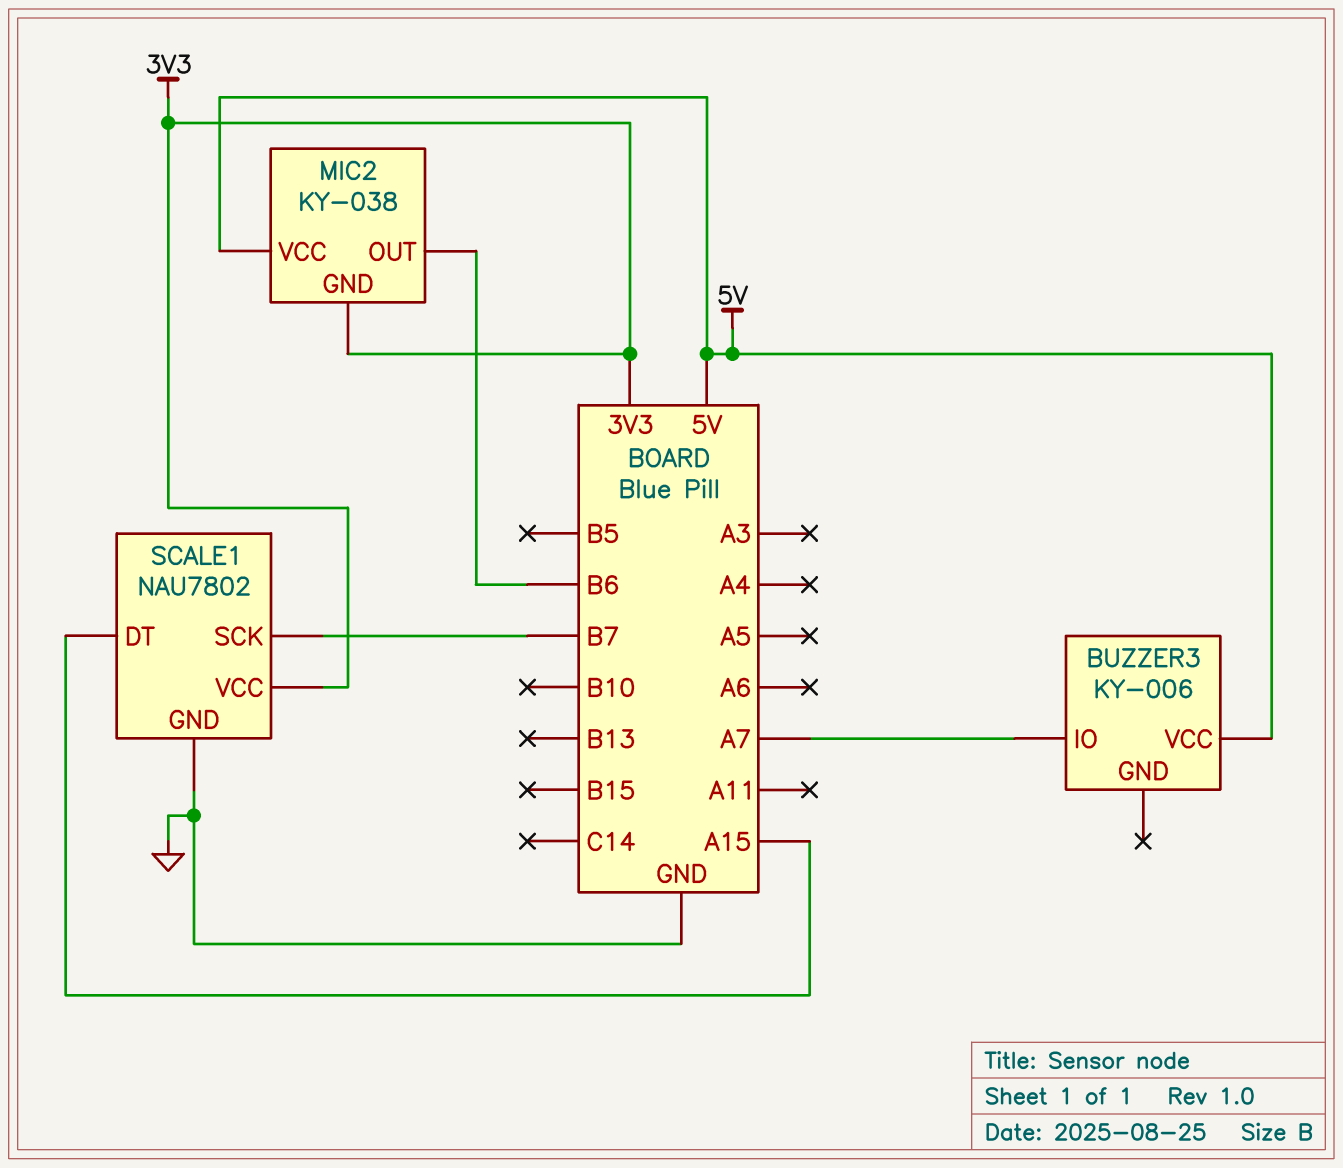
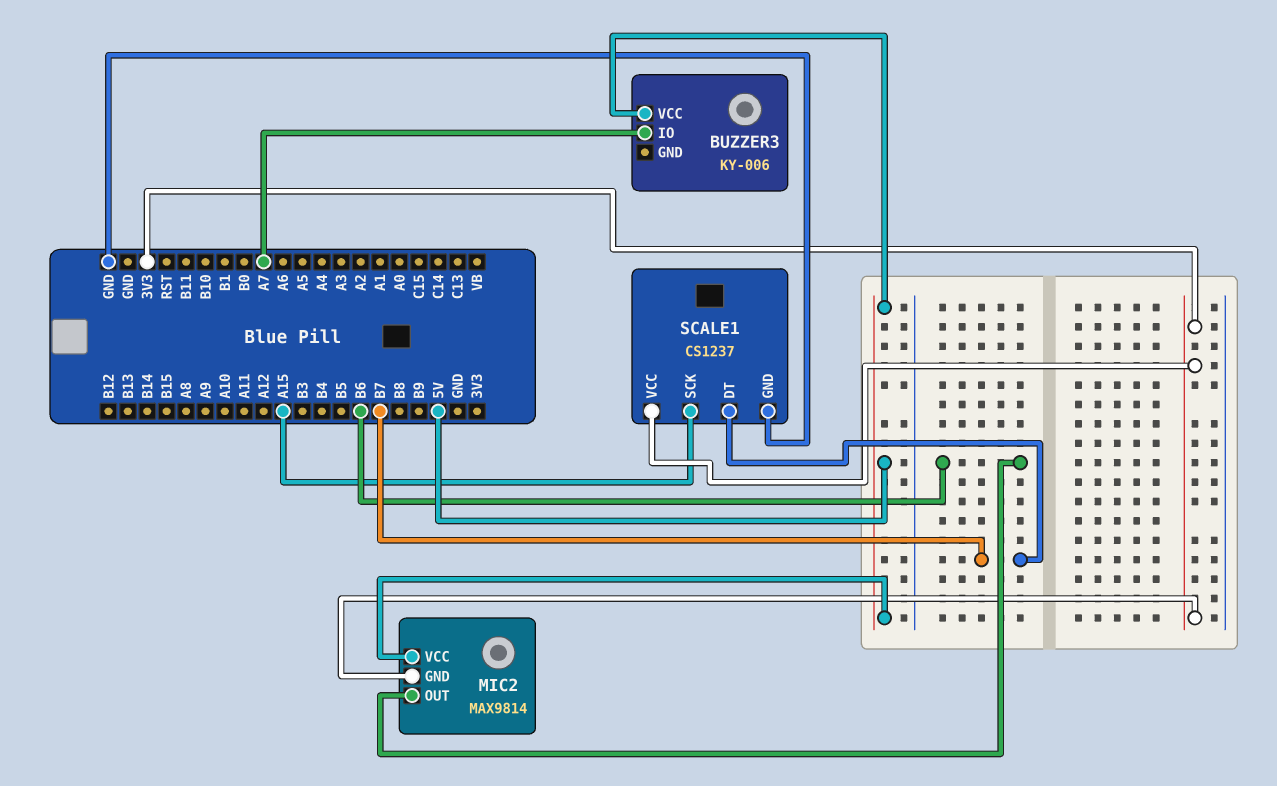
MIC2: KY-038 -> MAX9814
SCALE1: NAU7802 -> CS1237
SCALE1 pin DT: A15 -> B7
SCALE1 pin SCK: B7 -> A15

